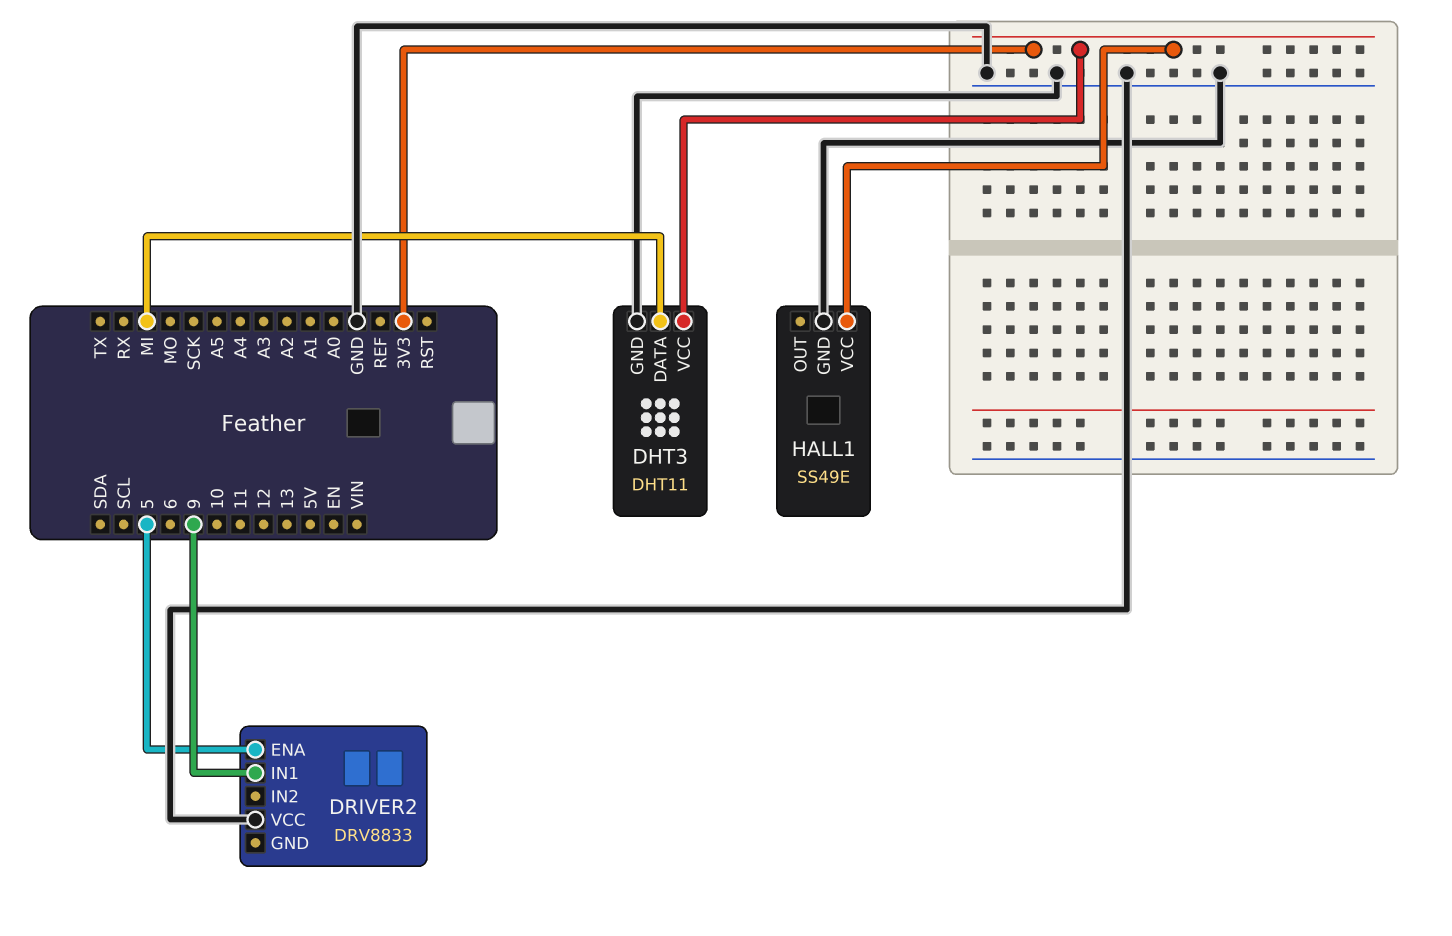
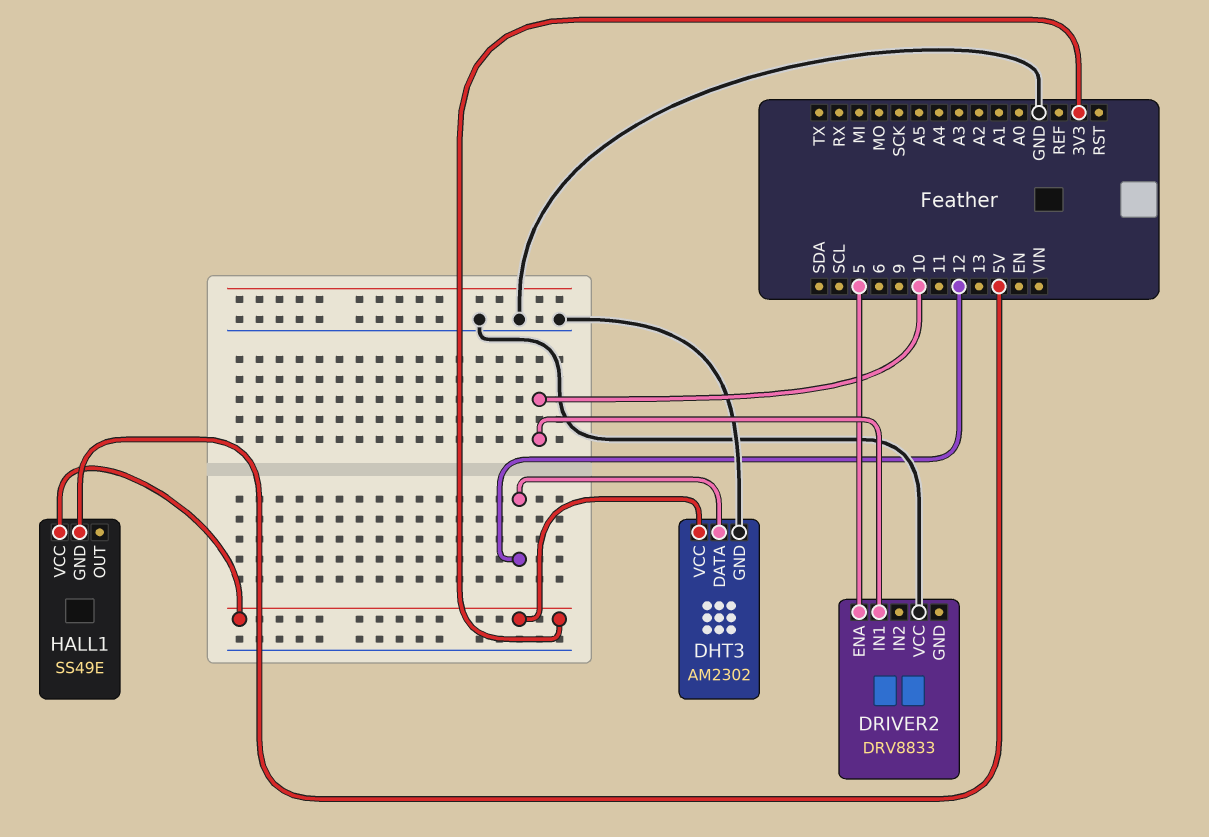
DHT3: DHT11 -> AM2302
DHT3 pin DATA: MI -> 12
DRIVER2 pin IN1: 9 -> 10
HALL1 pin GND: GND -> 5V

